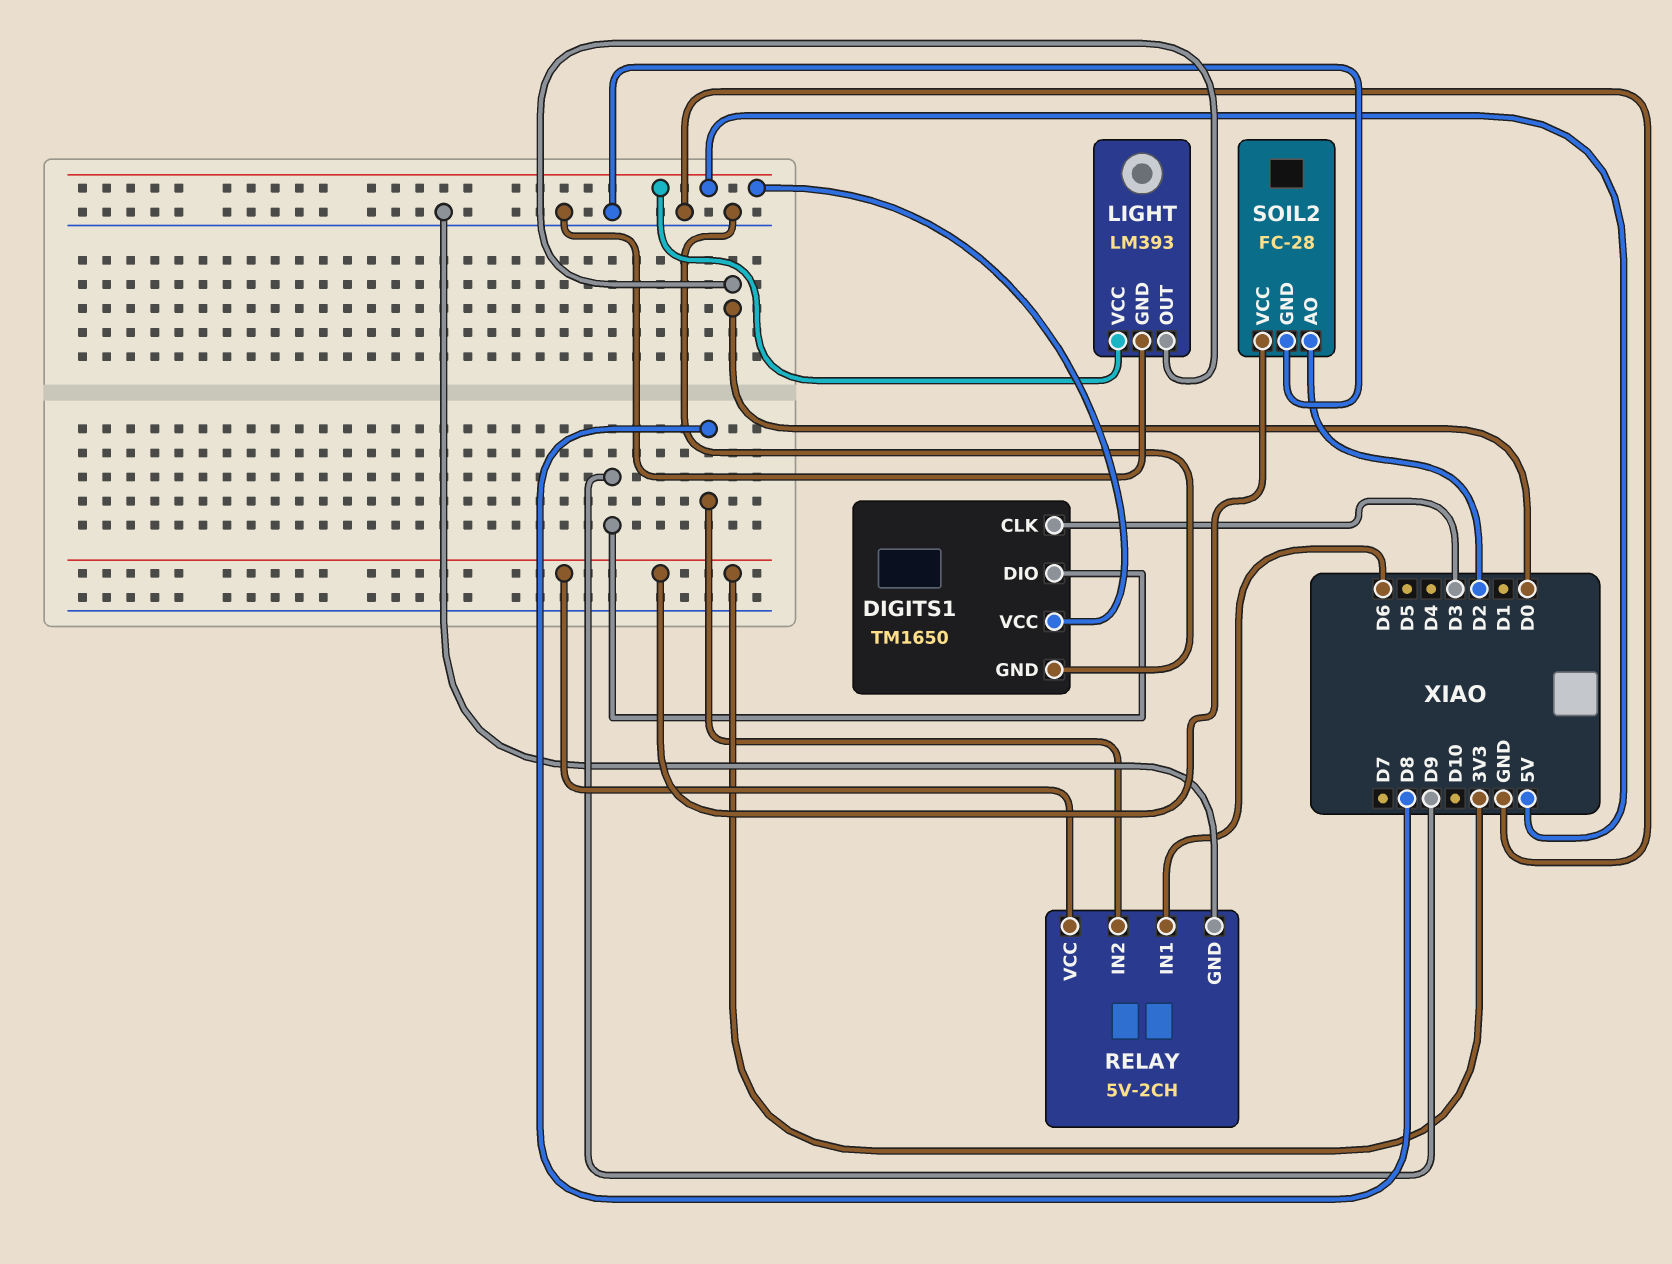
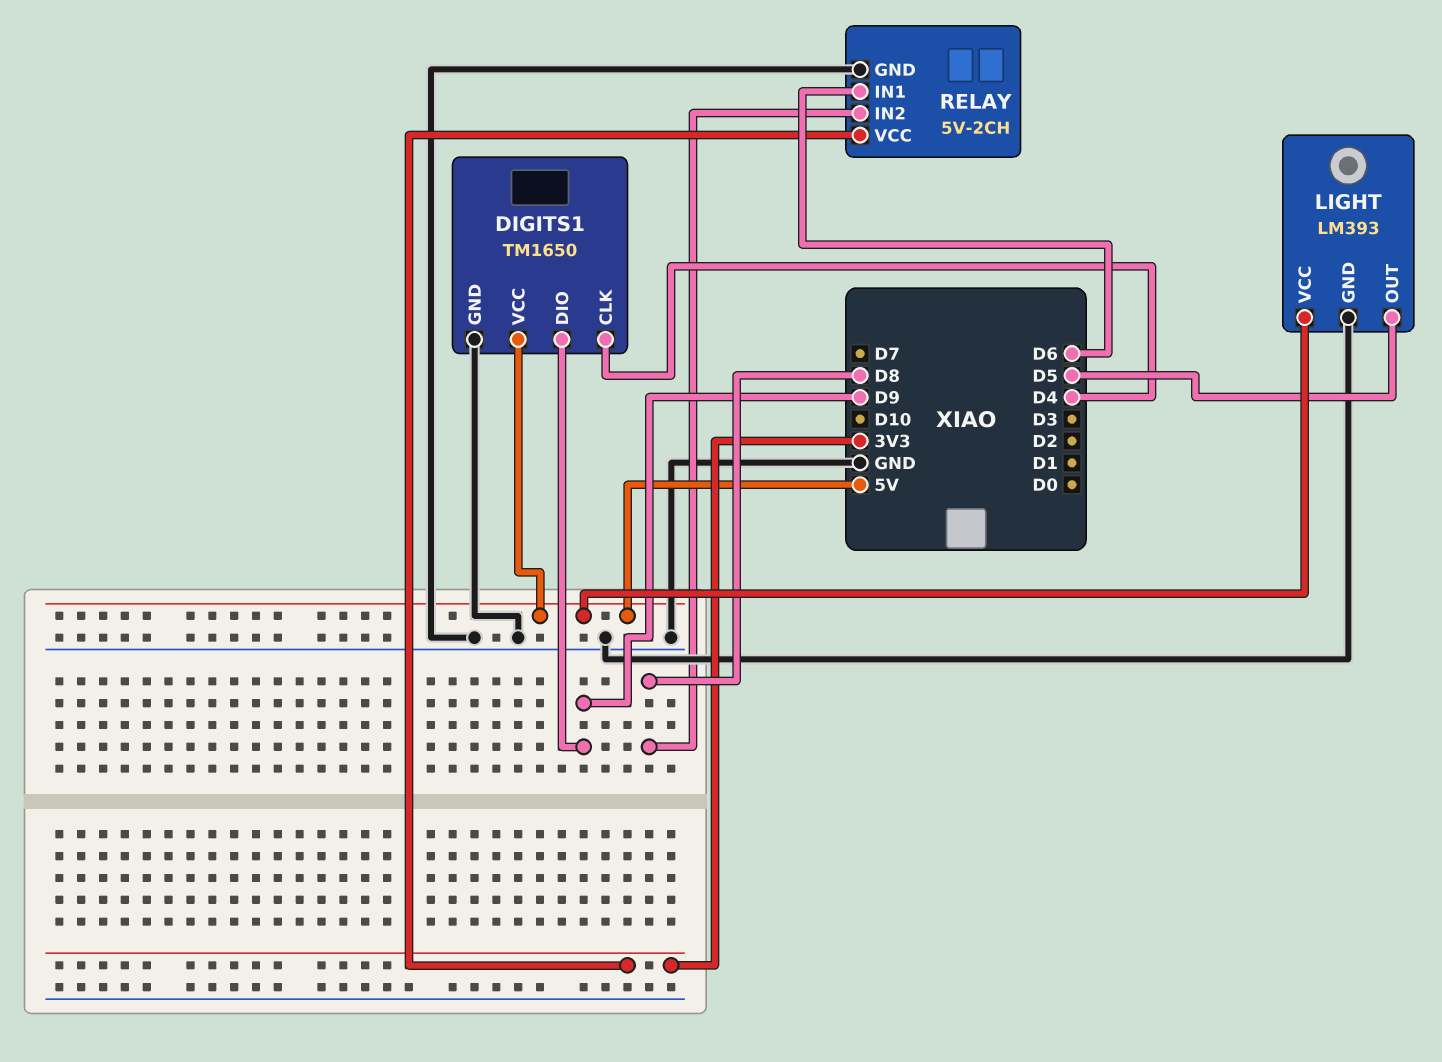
DIGITS1 pin CLK: D3 -> D4
LIGHT pin OUT: D0 -> D5
SOIL2: FC-28 -> none
SOIL2 pin AO: D2 -> none
SOIL2 pin GND: GND -> none
SOIL2 pin VCC: 3V3 -> none

